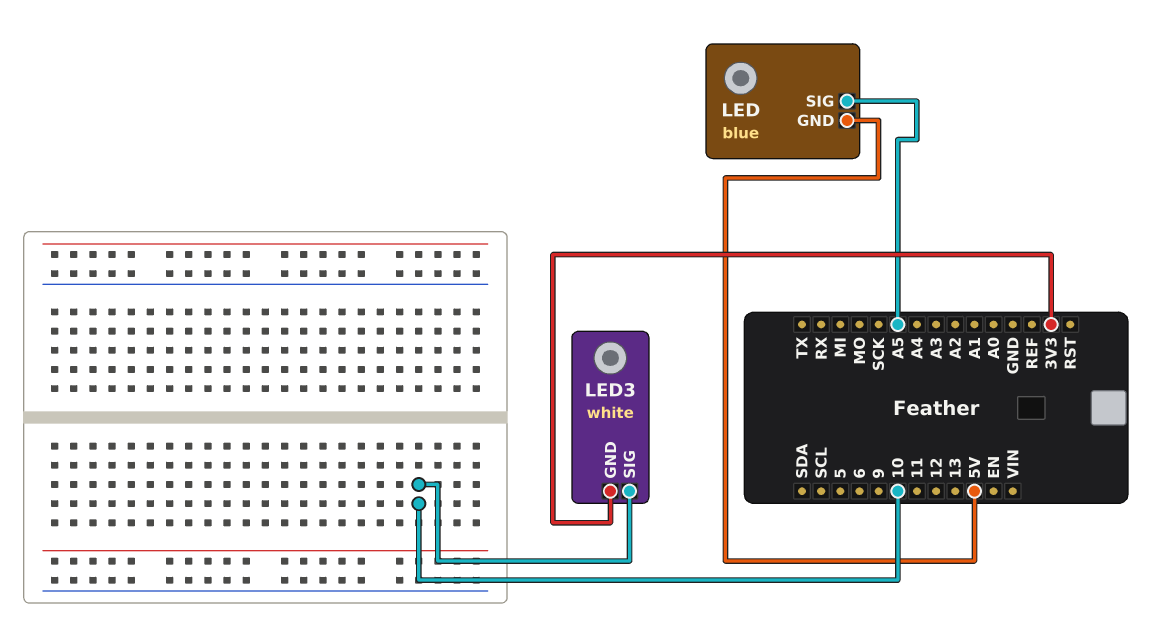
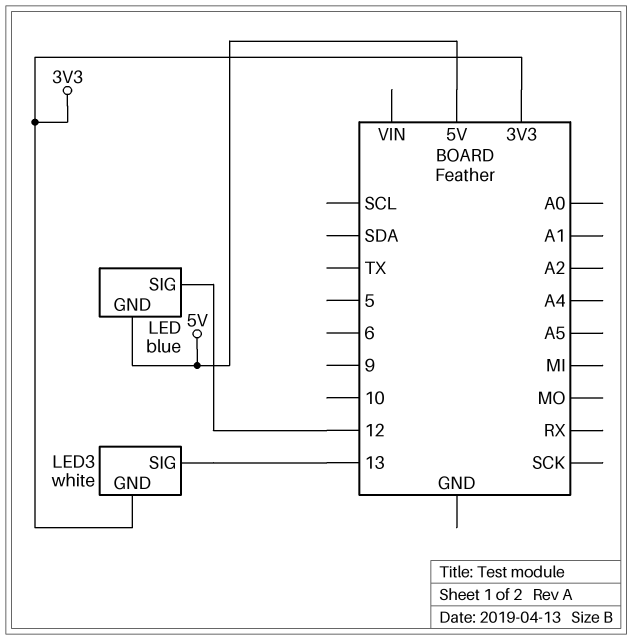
LED pin SIG: A5 -> 12
LED3 pin SIG: 10 -> 13

